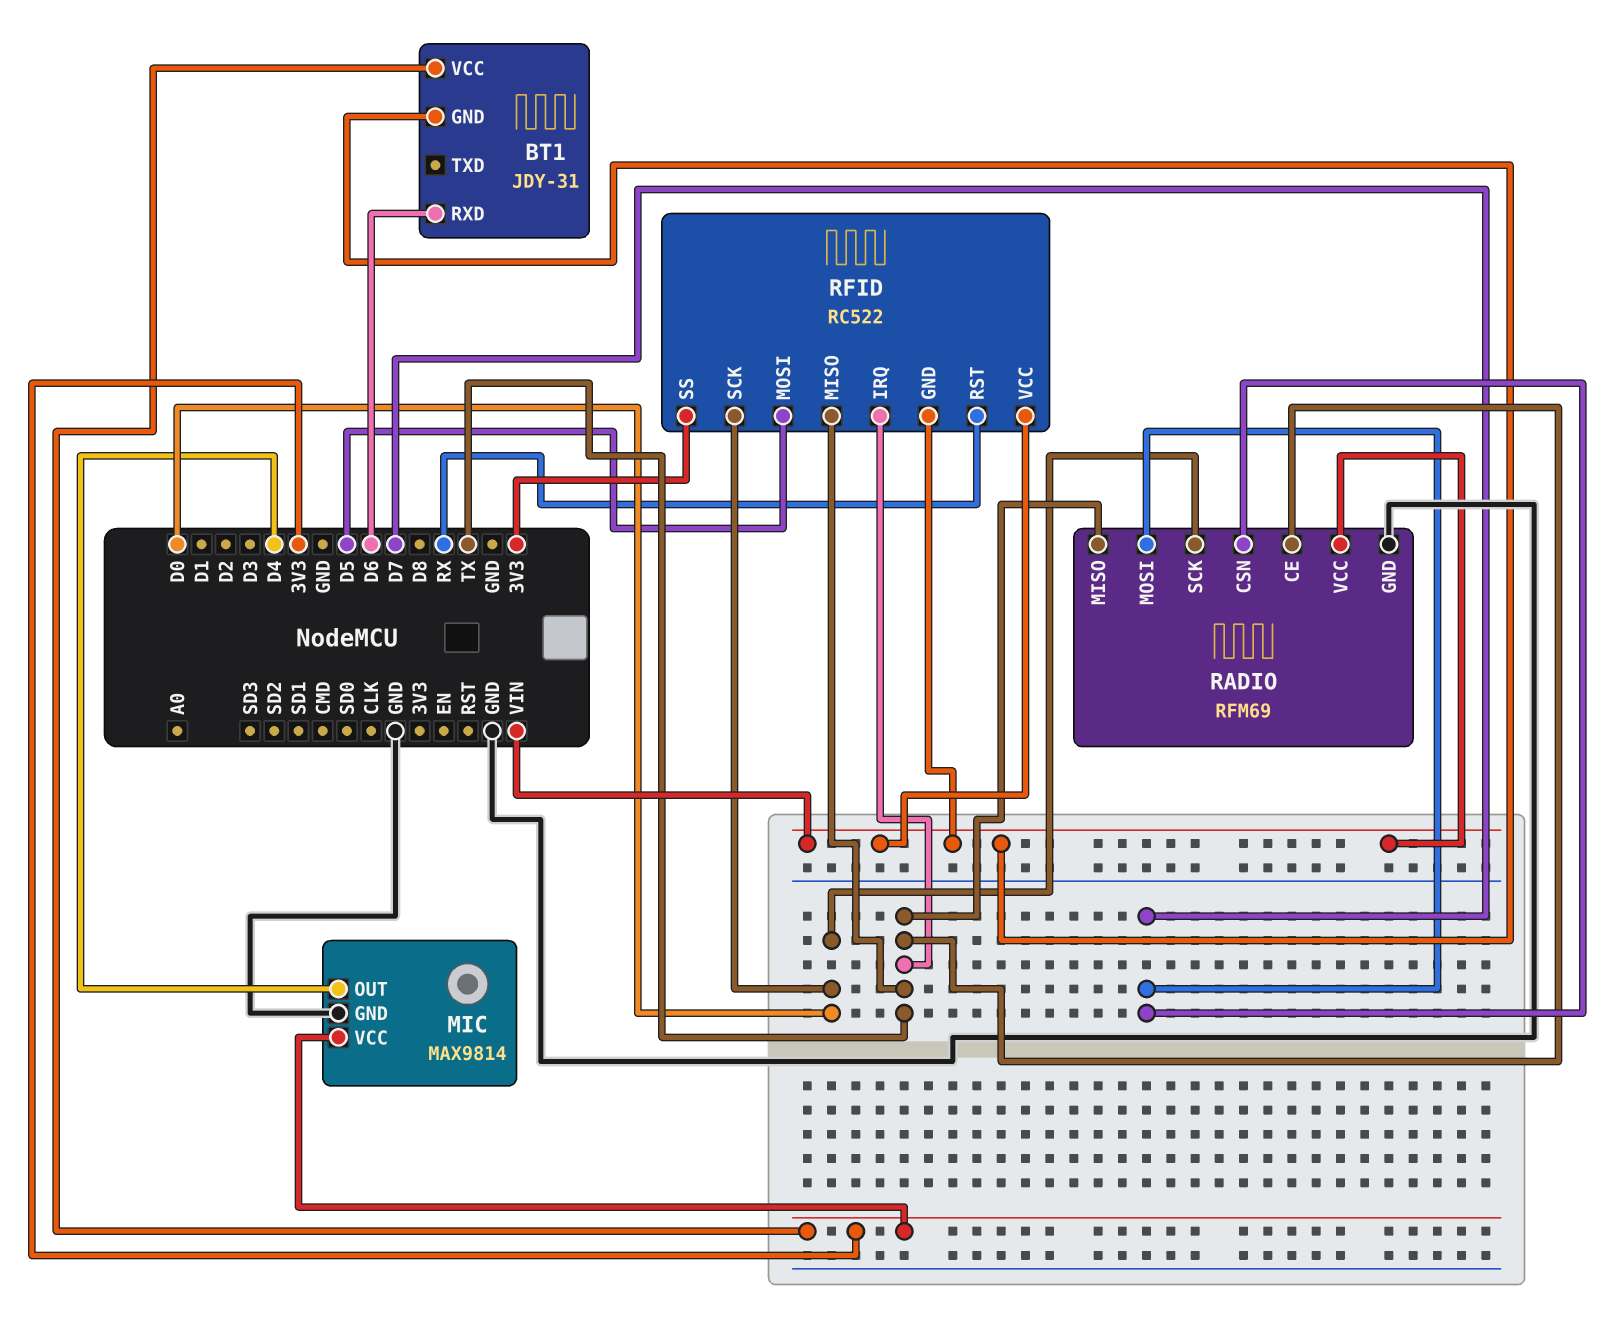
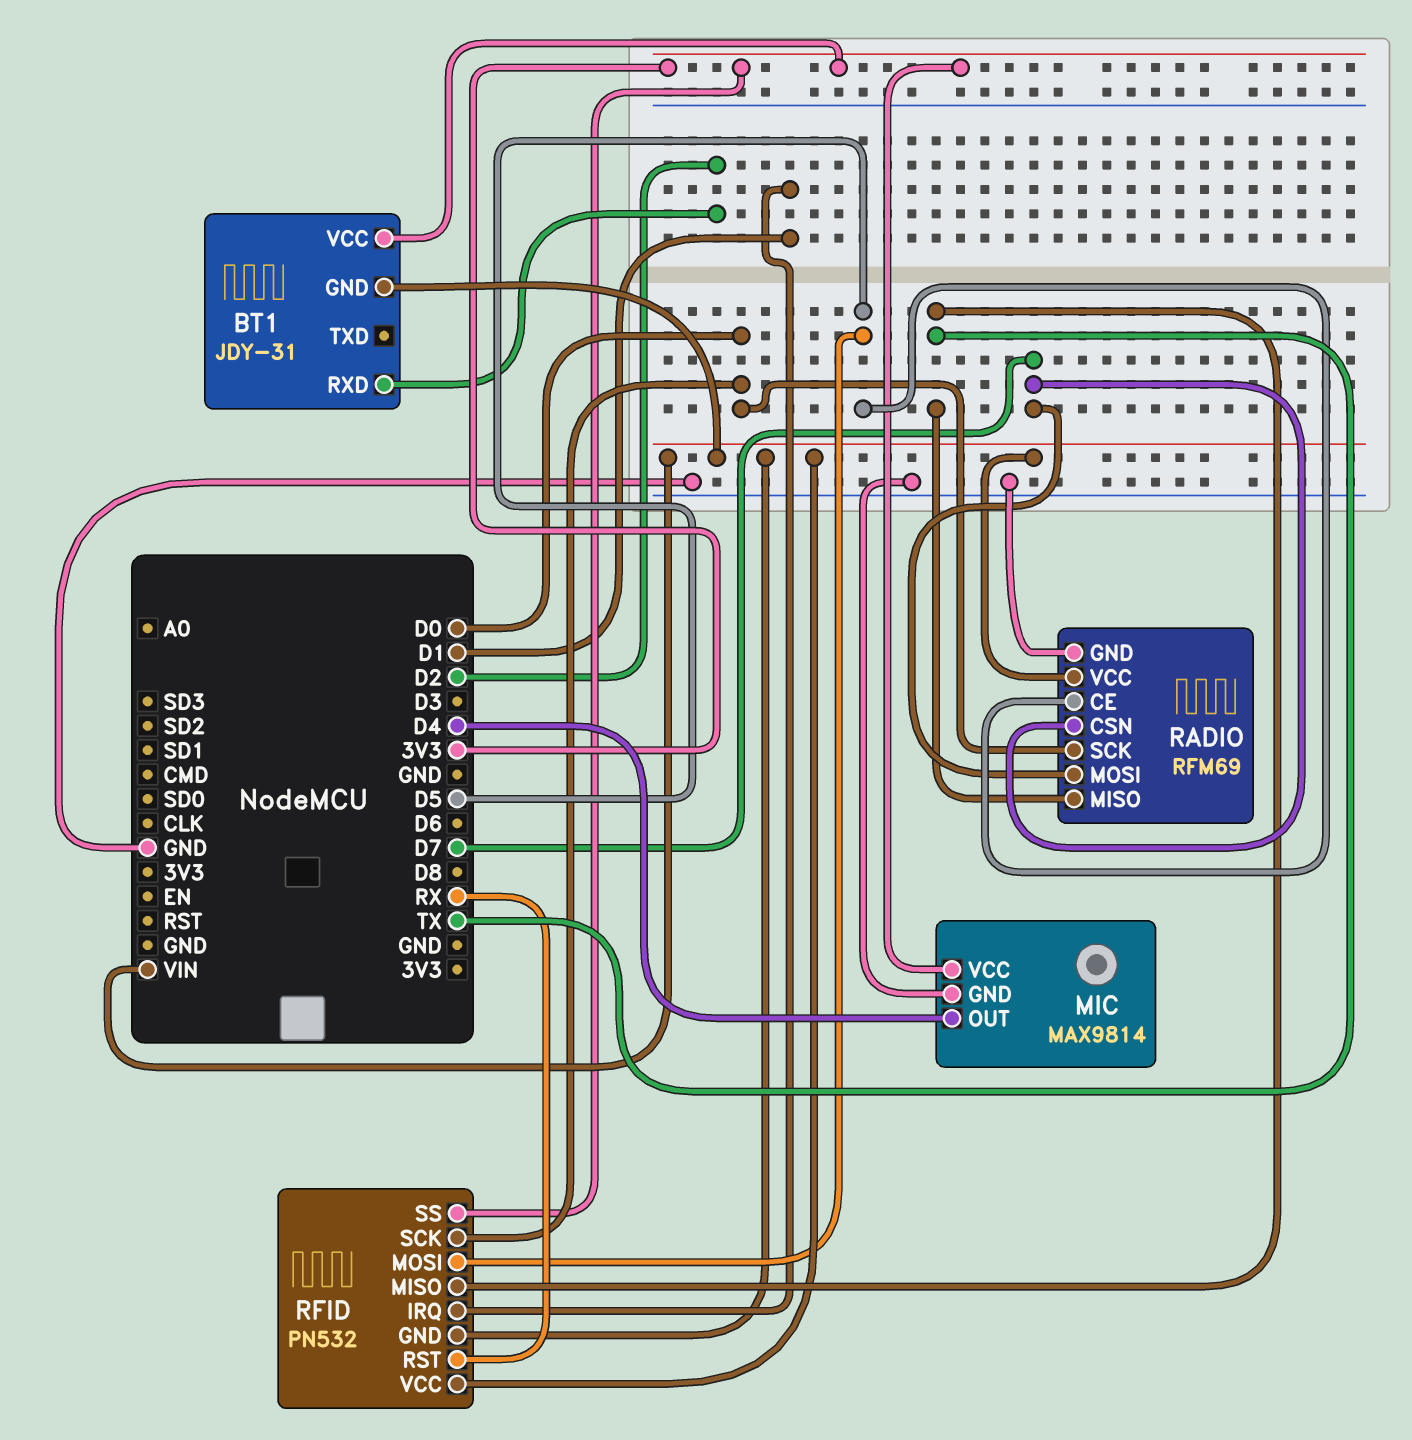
BT1 pin RXD: D6 -> D2
RADIO pin CE: TX -> D5
RFID: RC522 -> PN532
RFID pin IRQ: TX -> D1

